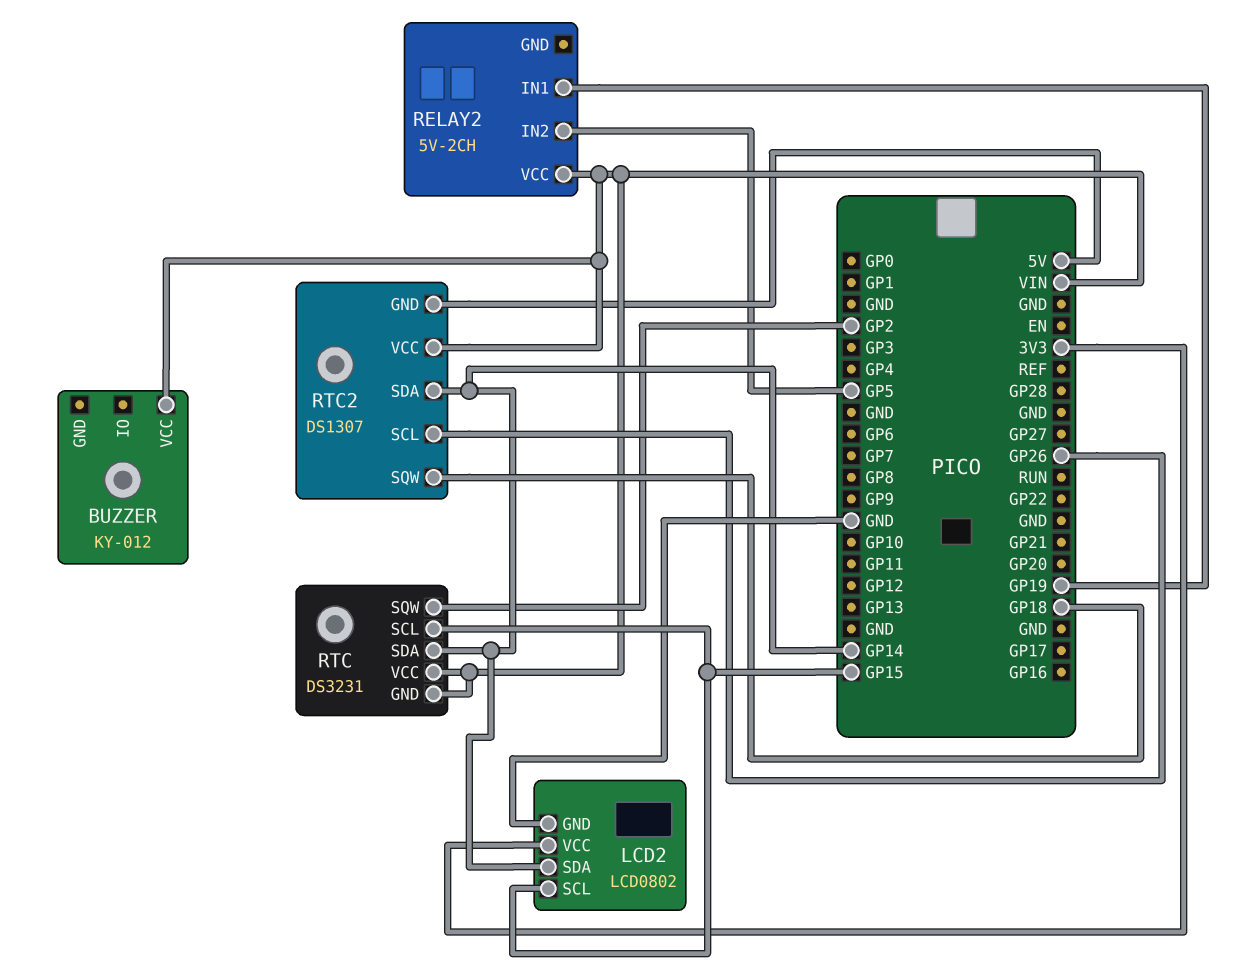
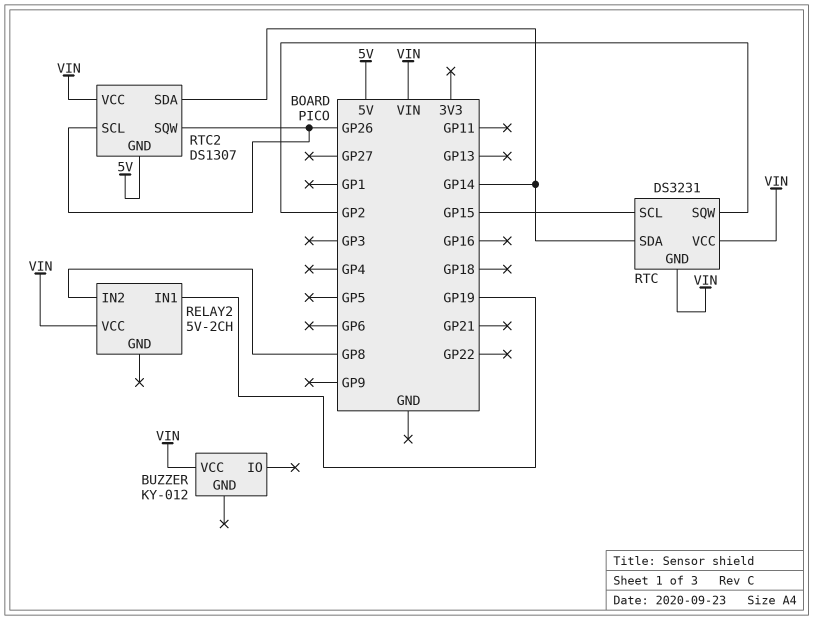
LCD2: LCD0802 -> none
LCD2 pin GND: GND -> none
LCD2 pin SCL: GP15 -> none
LCD2 pin SDA: GP14 -> none
LCD2 pin VCC: 3V3 -> none
RELAY2 pin IN2: GP5 -> GP8
RTC2 pin SQW: GP18 -> GP26

